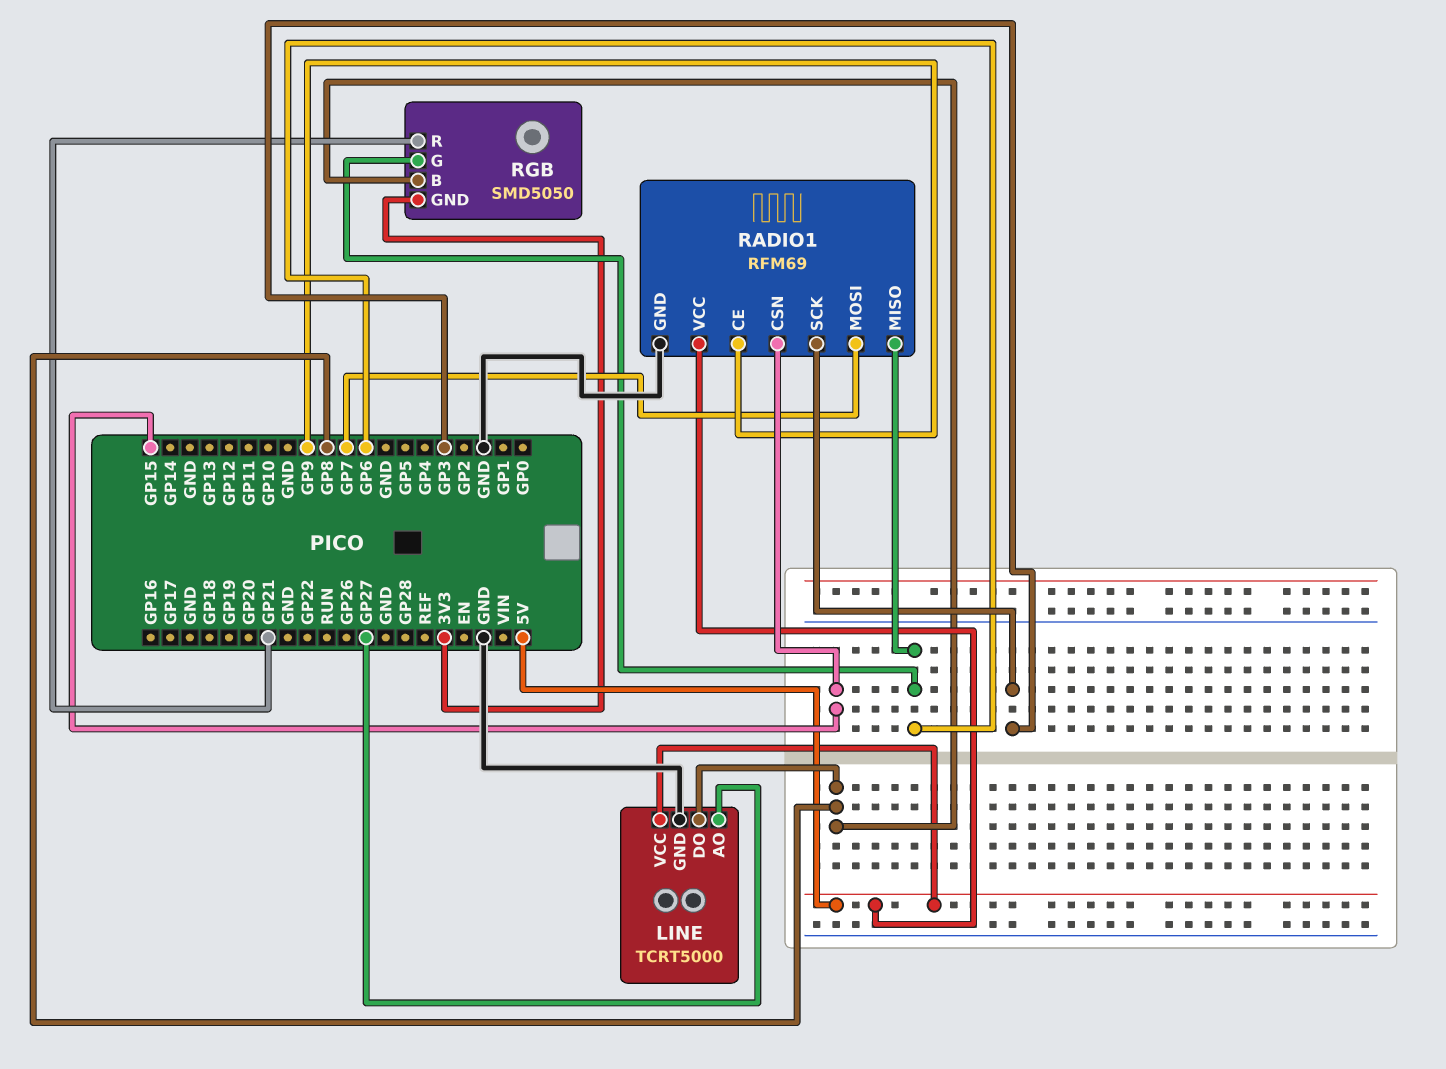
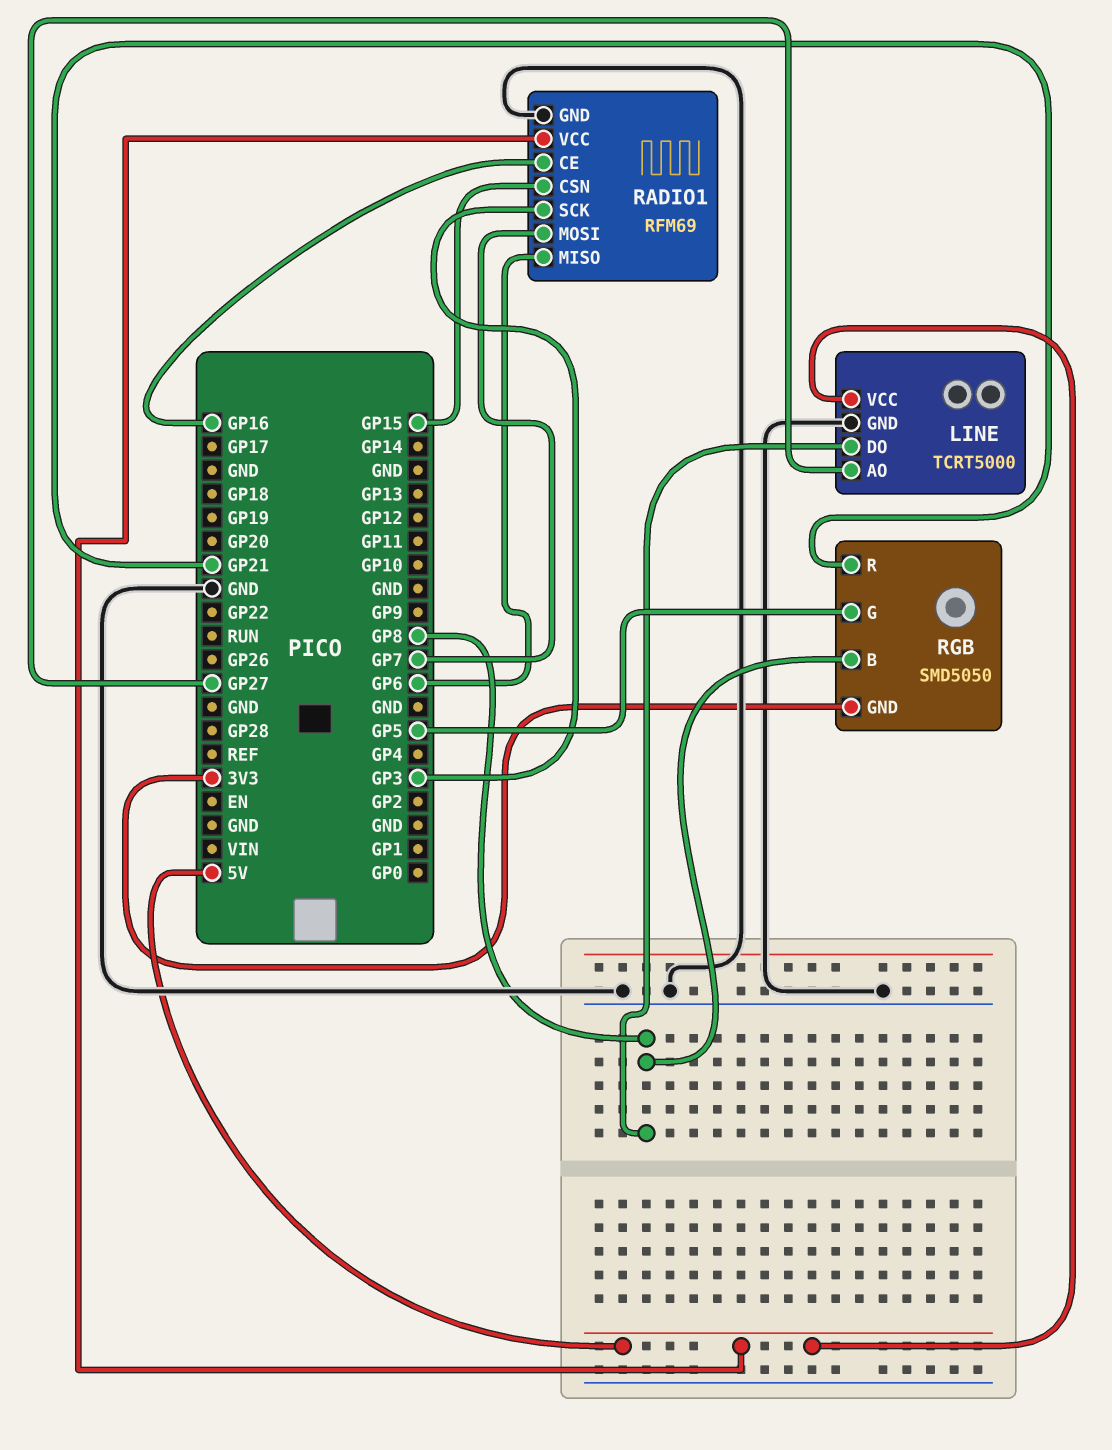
RADIO1 pin CE: GP9 -> GP16
RGB pin G: GP6 -> GP5

